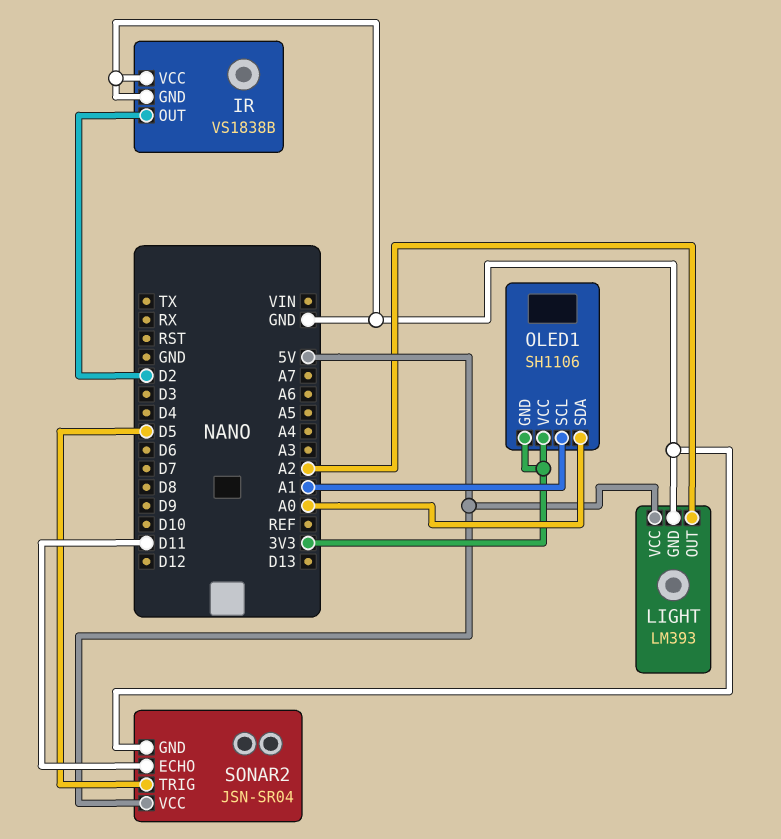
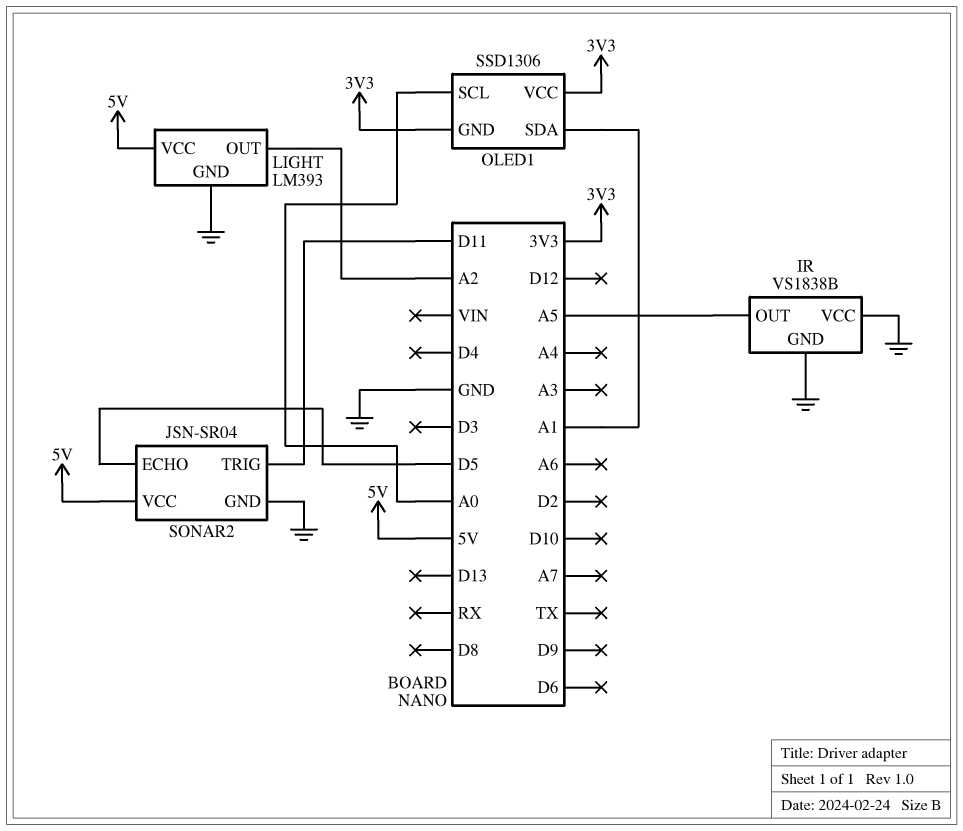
IR pin OUT: D2 -> A5
OLED1: SH1106 -> SSD1306
OLED1 pin SCL: A1 -> A0
OLED1 pin SDA: A0 -> A1
SONAR2 pin ECHO: D11 -> D5
SONAR2 pin TRIG: D5 -> D11

